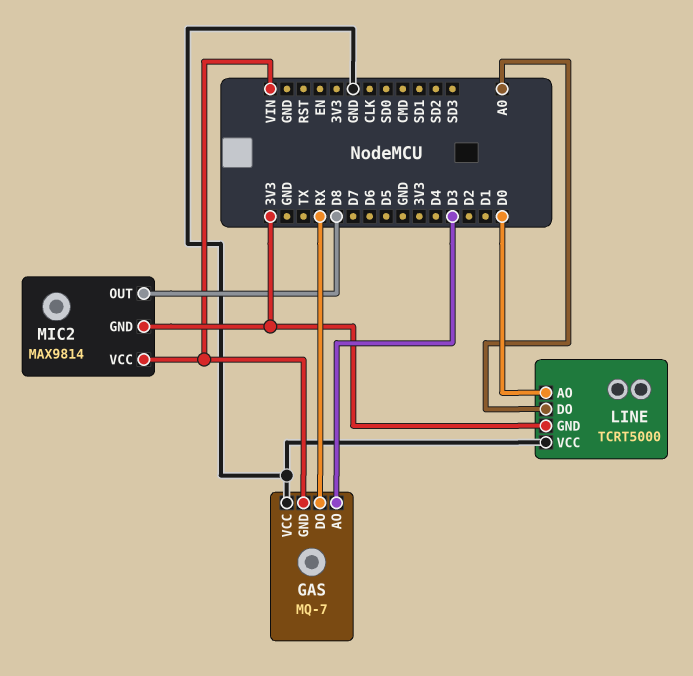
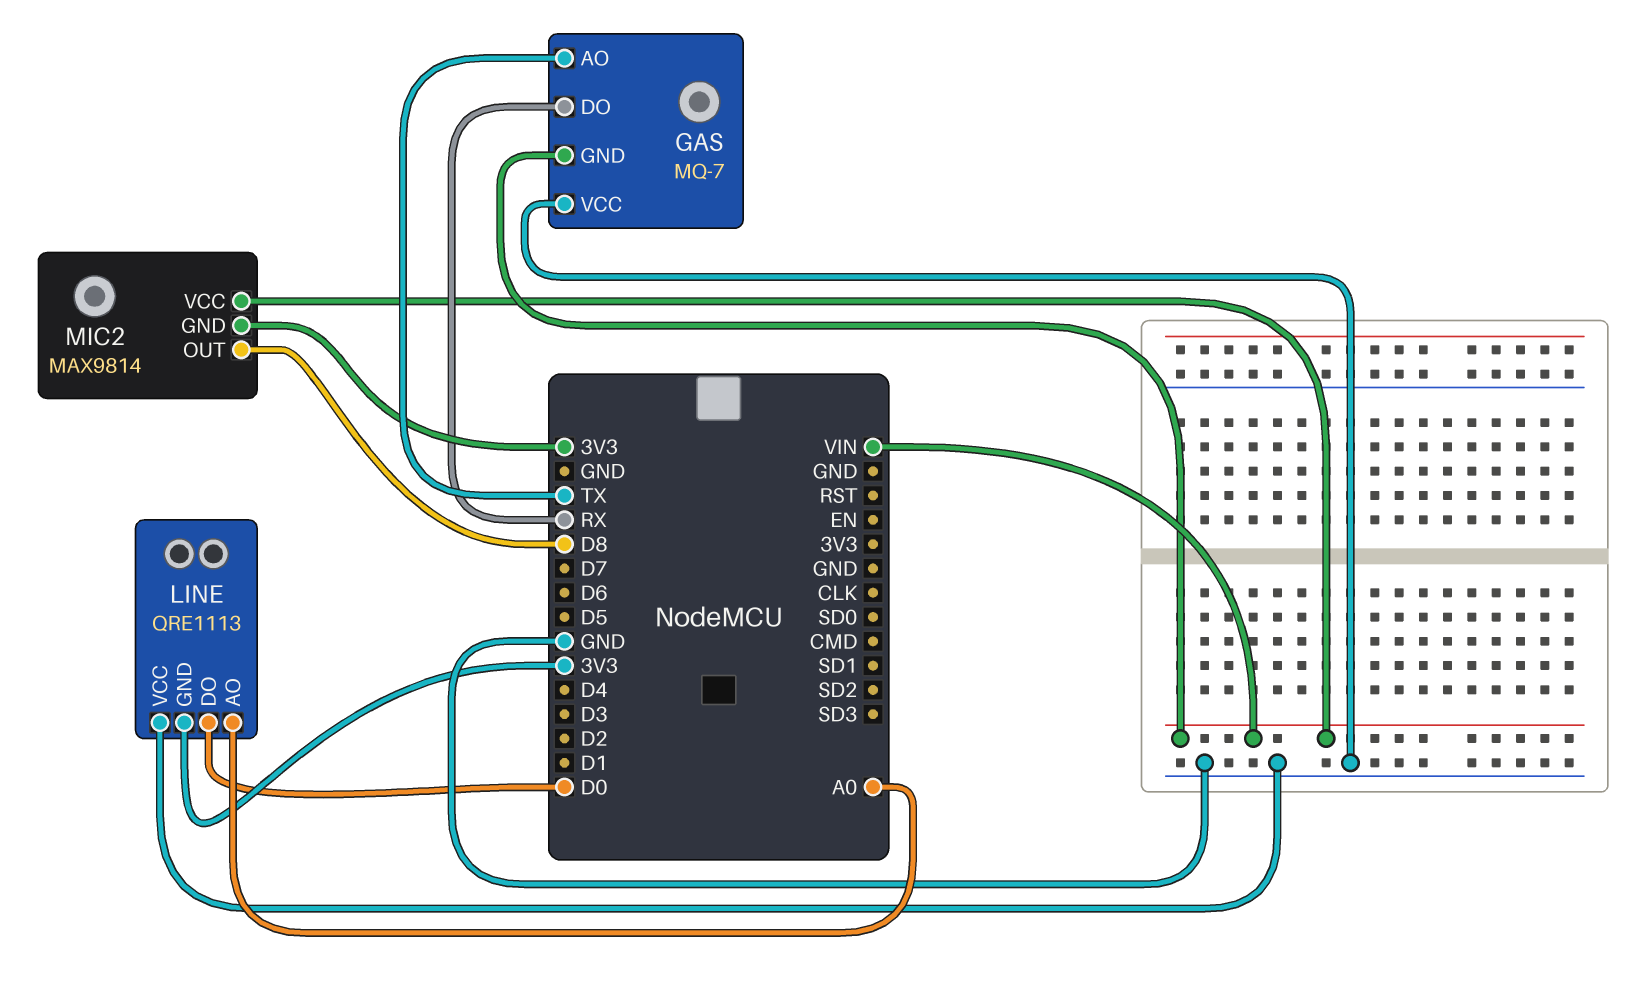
GAS pin AO: D3 -> TX
LINE: TCRT5000 -> QRE1113
LINE pin AO: D0 -> A0
LINE pin DO: A0 -> D0

